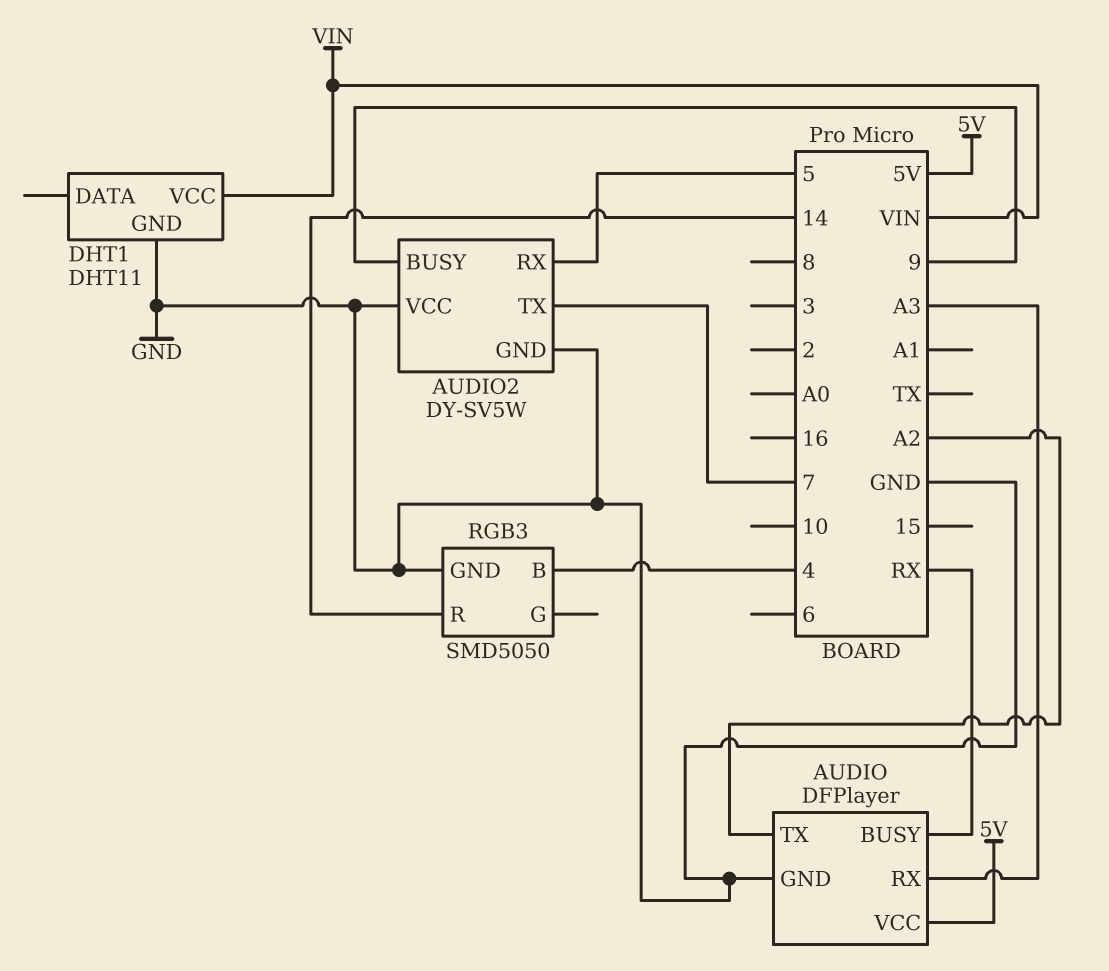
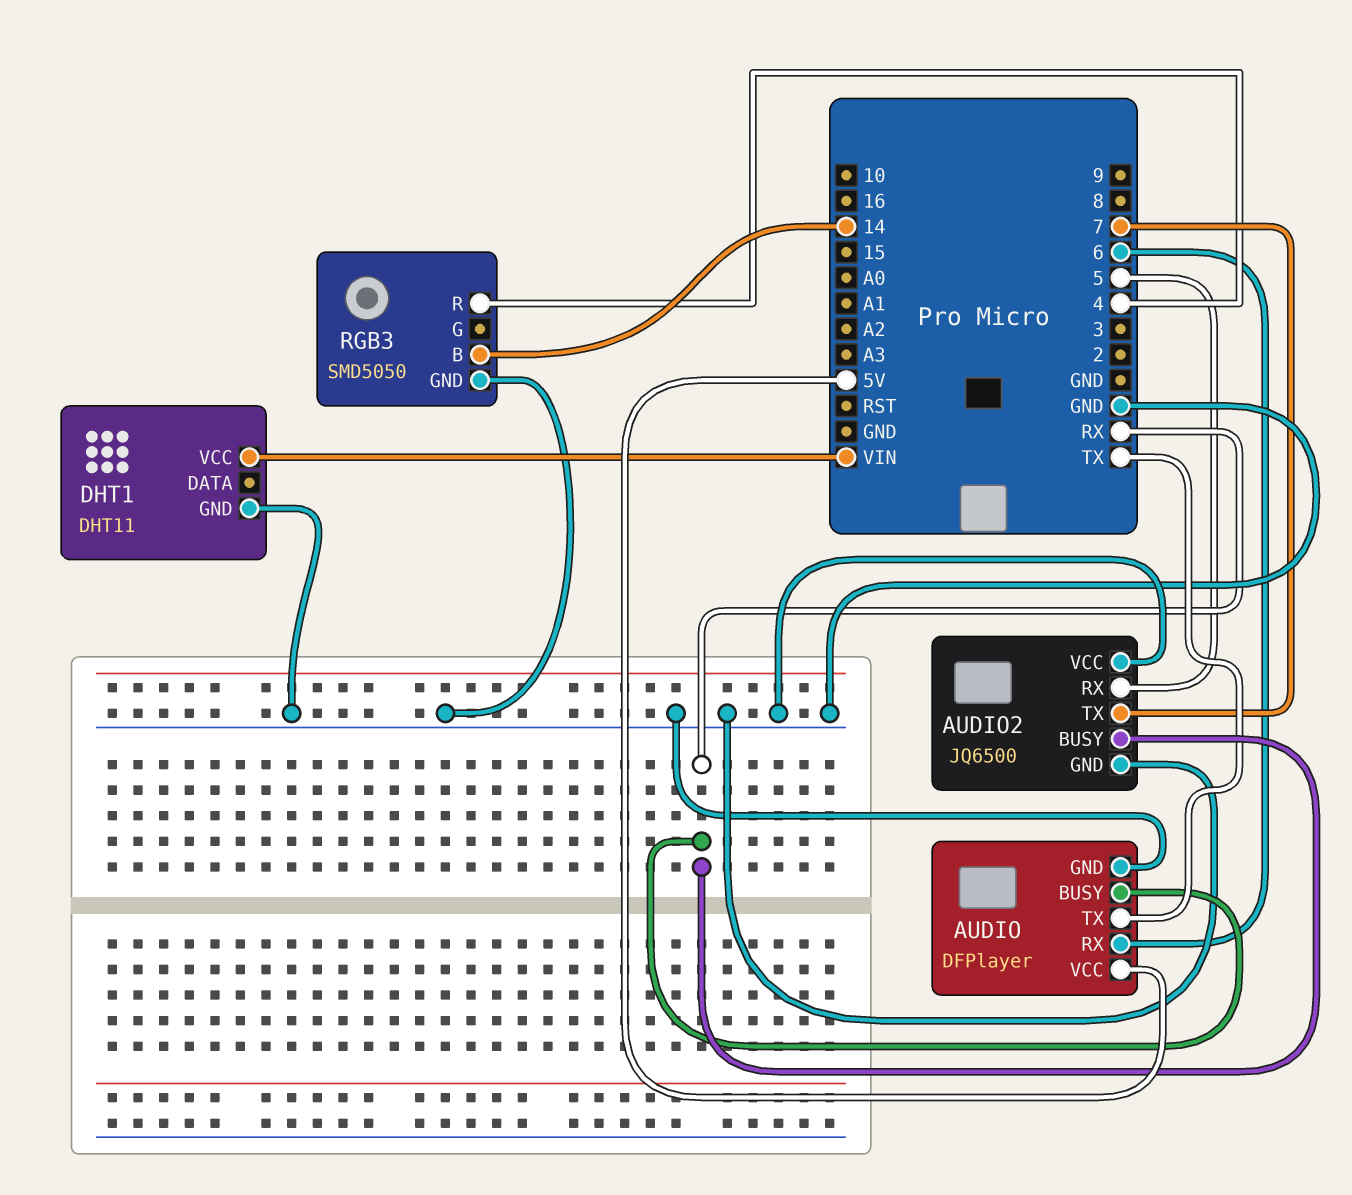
AUDIO pin RX: A3 -> 6
AUDIO pin TX: A2 -> TX
AUDIO2: DY-SV5W -> JQ6500
AUDIO2 pin BUSY: 9 -> RX
RGB3 pin B: 4 -> 14
RGB3 pin R: 14 -> 4

